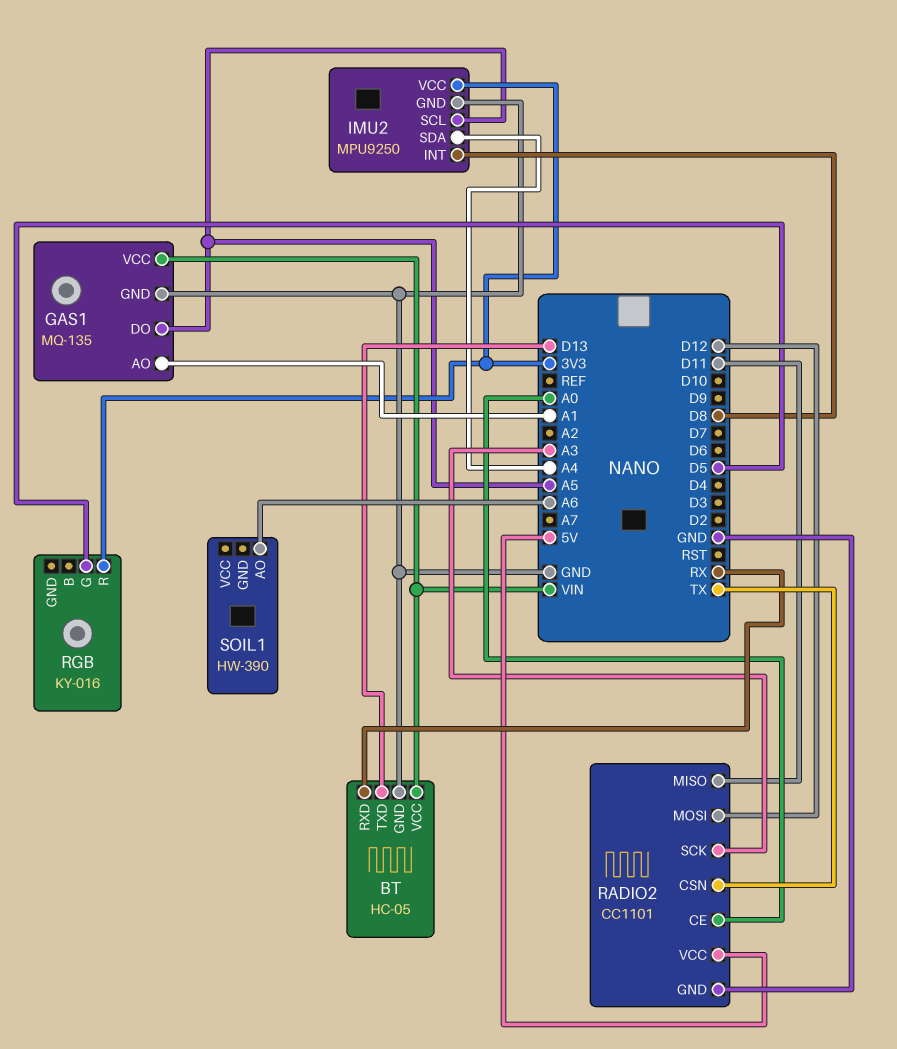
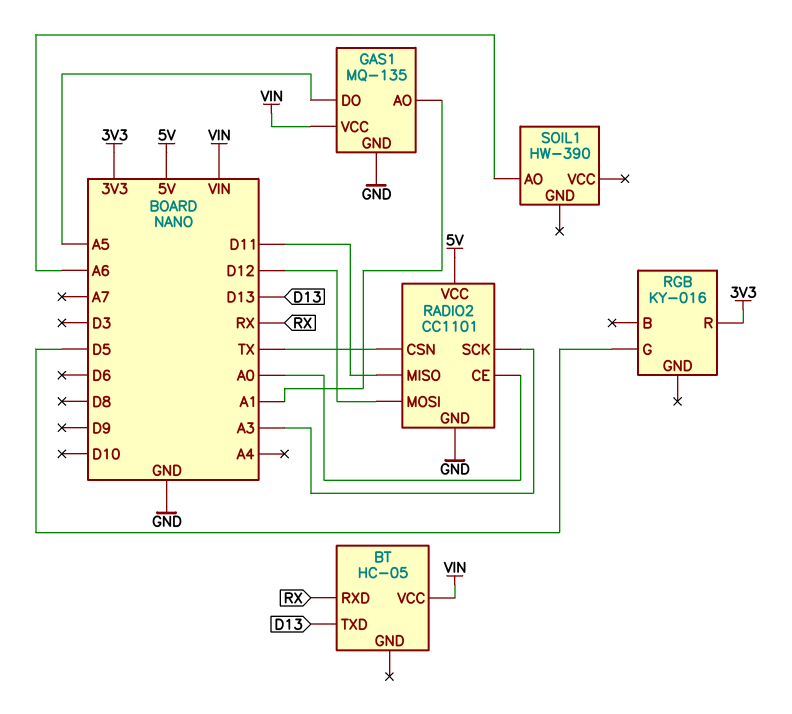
BT pin GND: GND -> none
IMU2: MPU9250 -> none
IMU2 pin GND: GND -> none
IMU2 pin INT: D8 -> none
IMU2 pin SCL: A5 -> none
IMU2 pin SDA: A4 -> none
IMU2 pin VCC: 3V3 -> none

